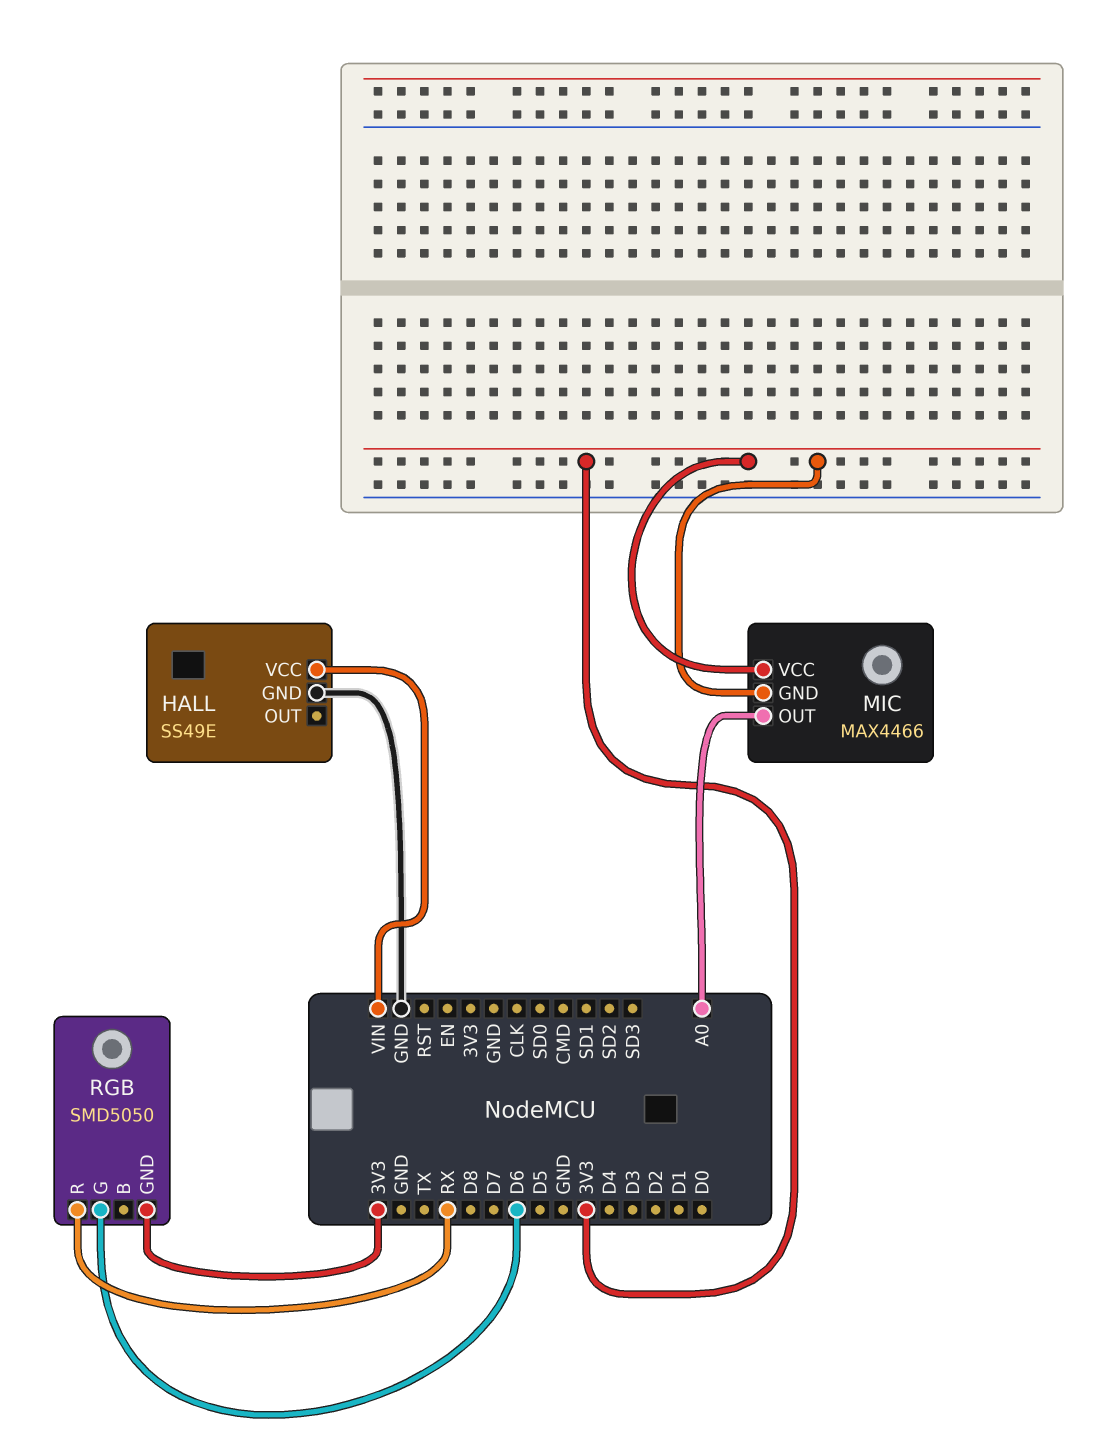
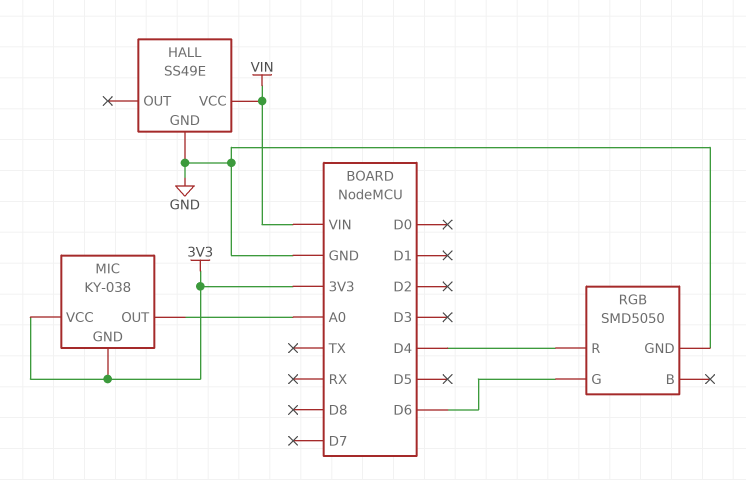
MIC: MAX4466 -> KY-038
RGB pin GND: 3V3 -> GND
RGB pin R: RX -> D4

